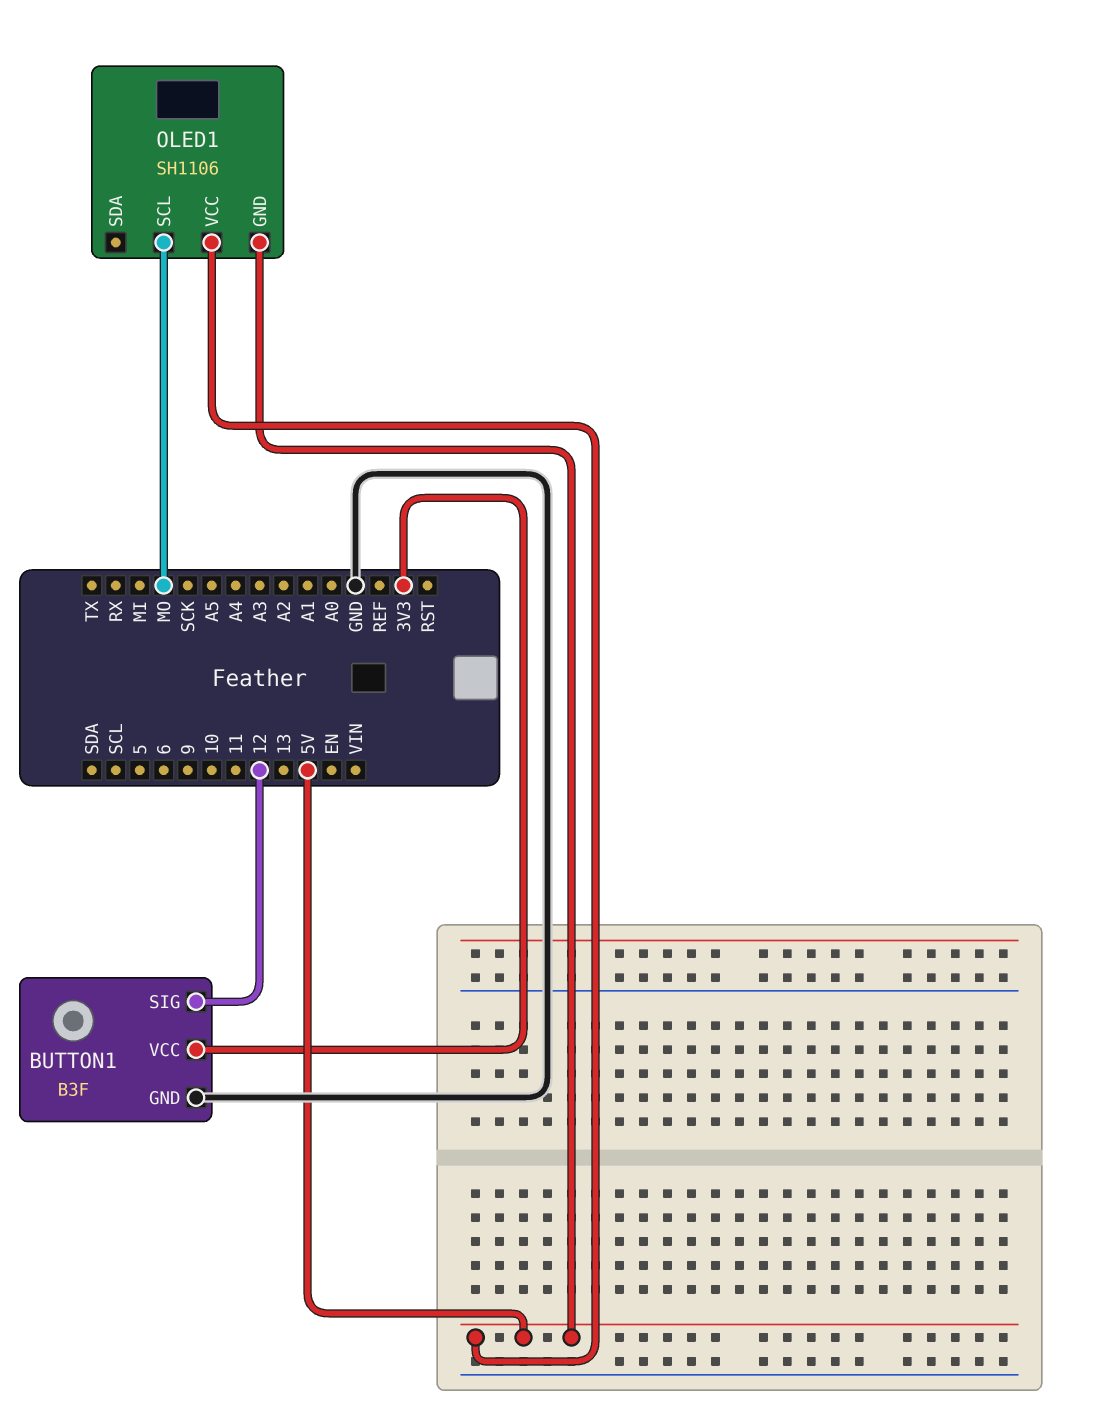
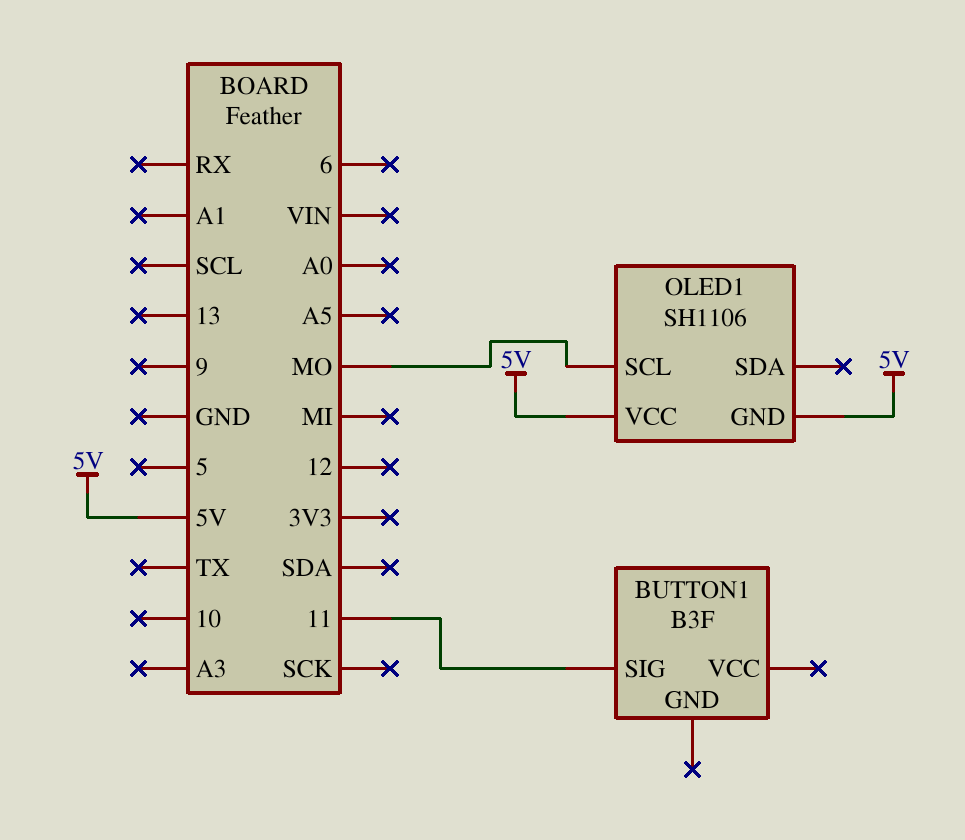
BUTTON1 pin GND: GND -> none
BUTTON1 pin SIG: 12 -> 11
BUTTON1 pin VCC: 3V3 -> none

